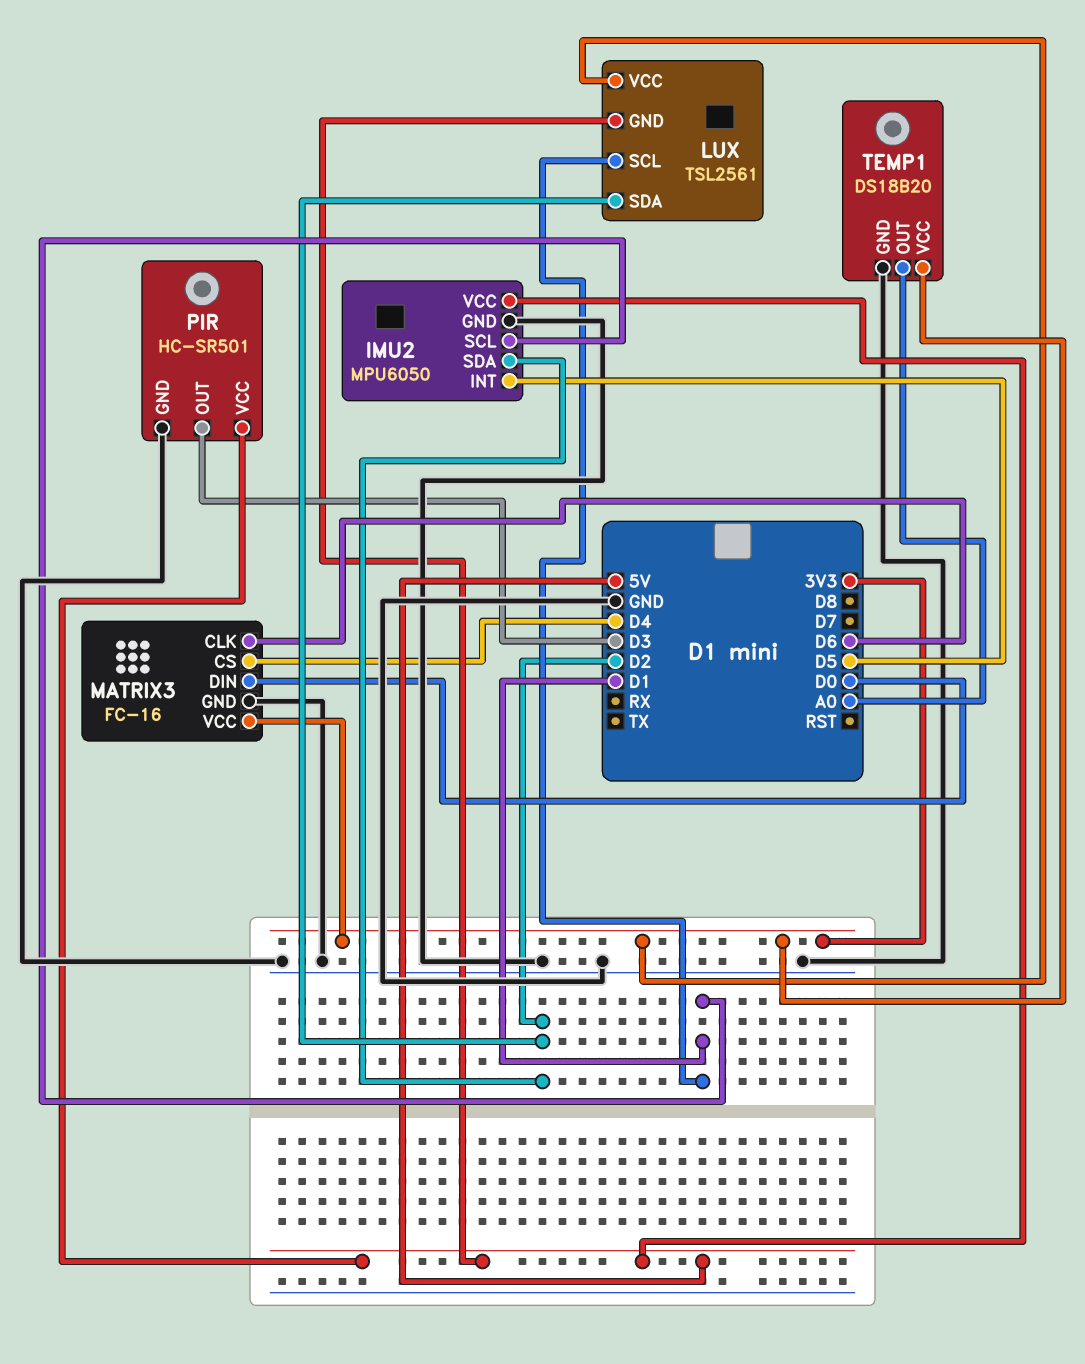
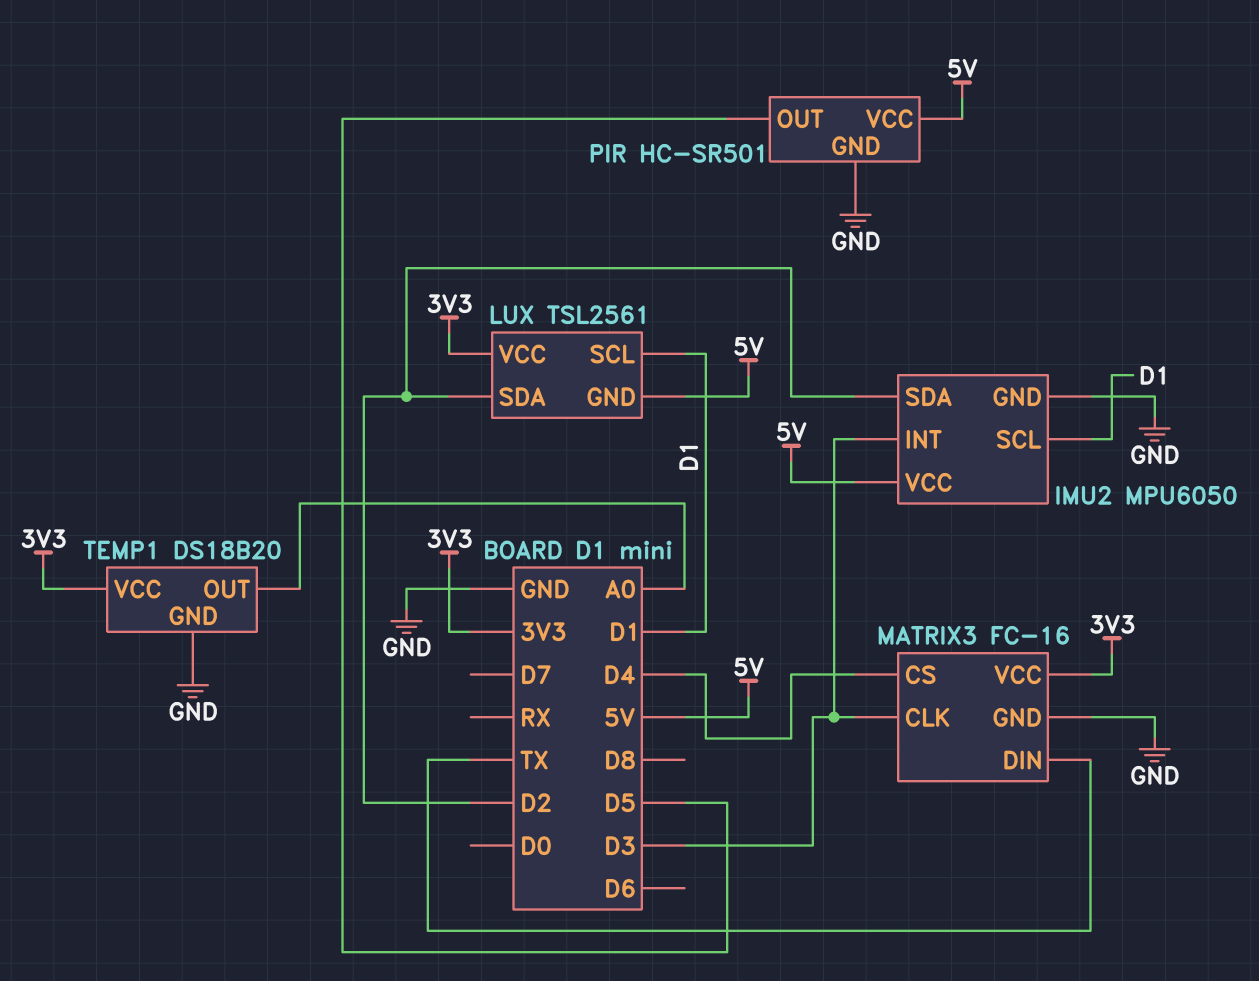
IMU2 pin INT: D5 -> D3
MATRIX3 pin CLK: D6 -> D3
MATRIX3 pin DIN: D0 -> TX
PIR pin OUT: D3 -> D5

